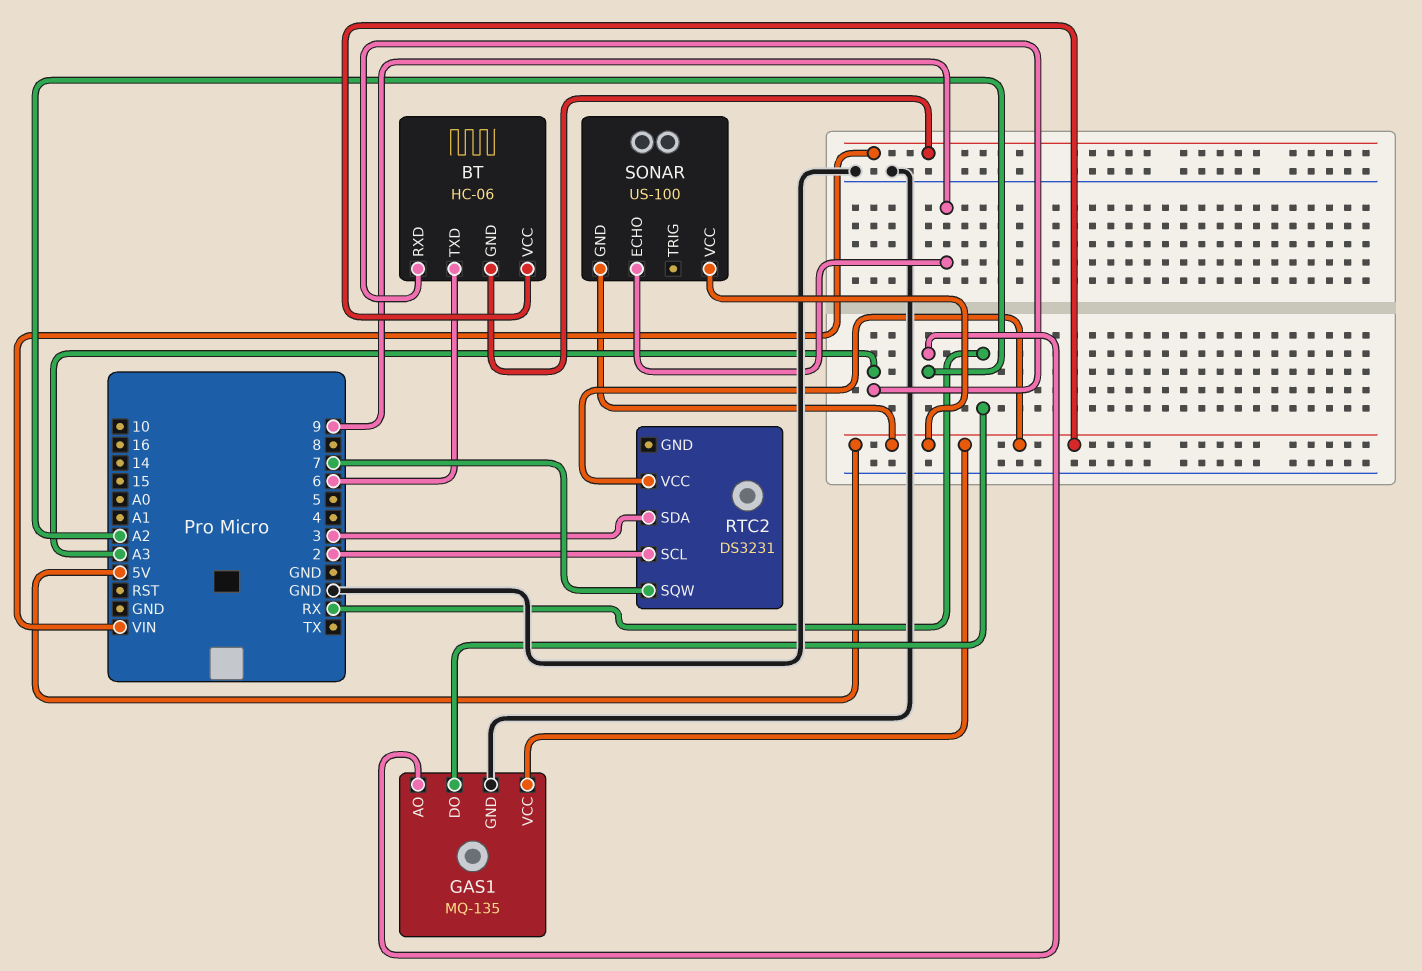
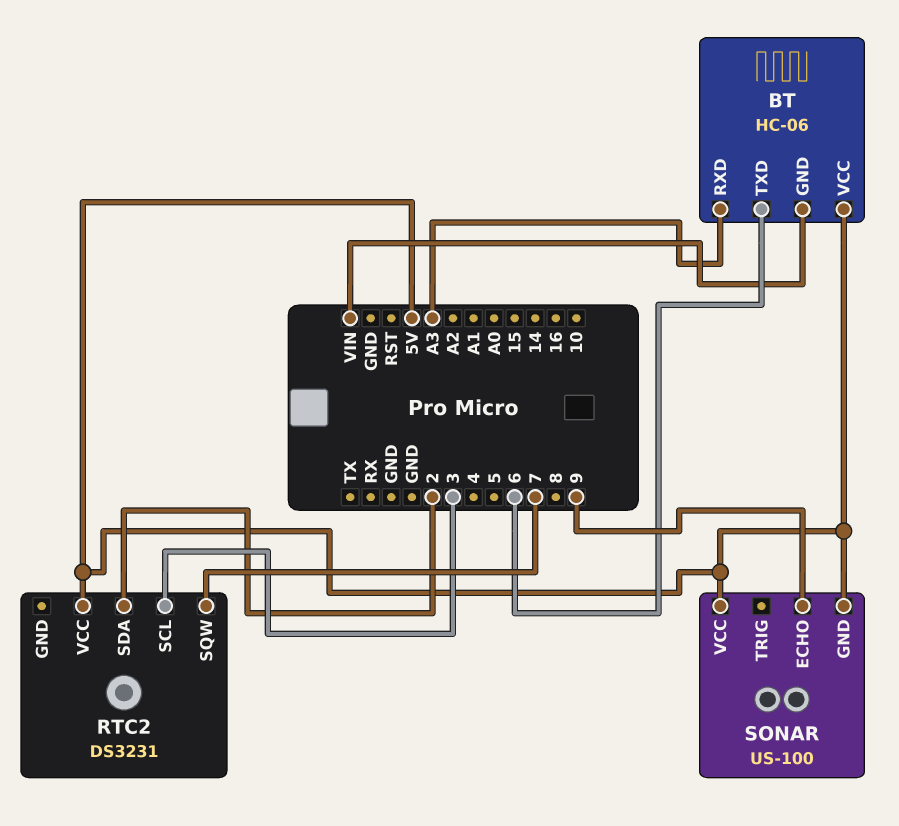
GAS1: MQ-135 -> none
GAS1 pin AO: A2 -> none
GAS1 pin DO: RX -> none
GAS1 pin GND: GND -> none
GAS1 pin VCC: 5V -> none
RTC2 pin SCL: 2 -> 3
RTC2 pin SDA: 3 -> 2

